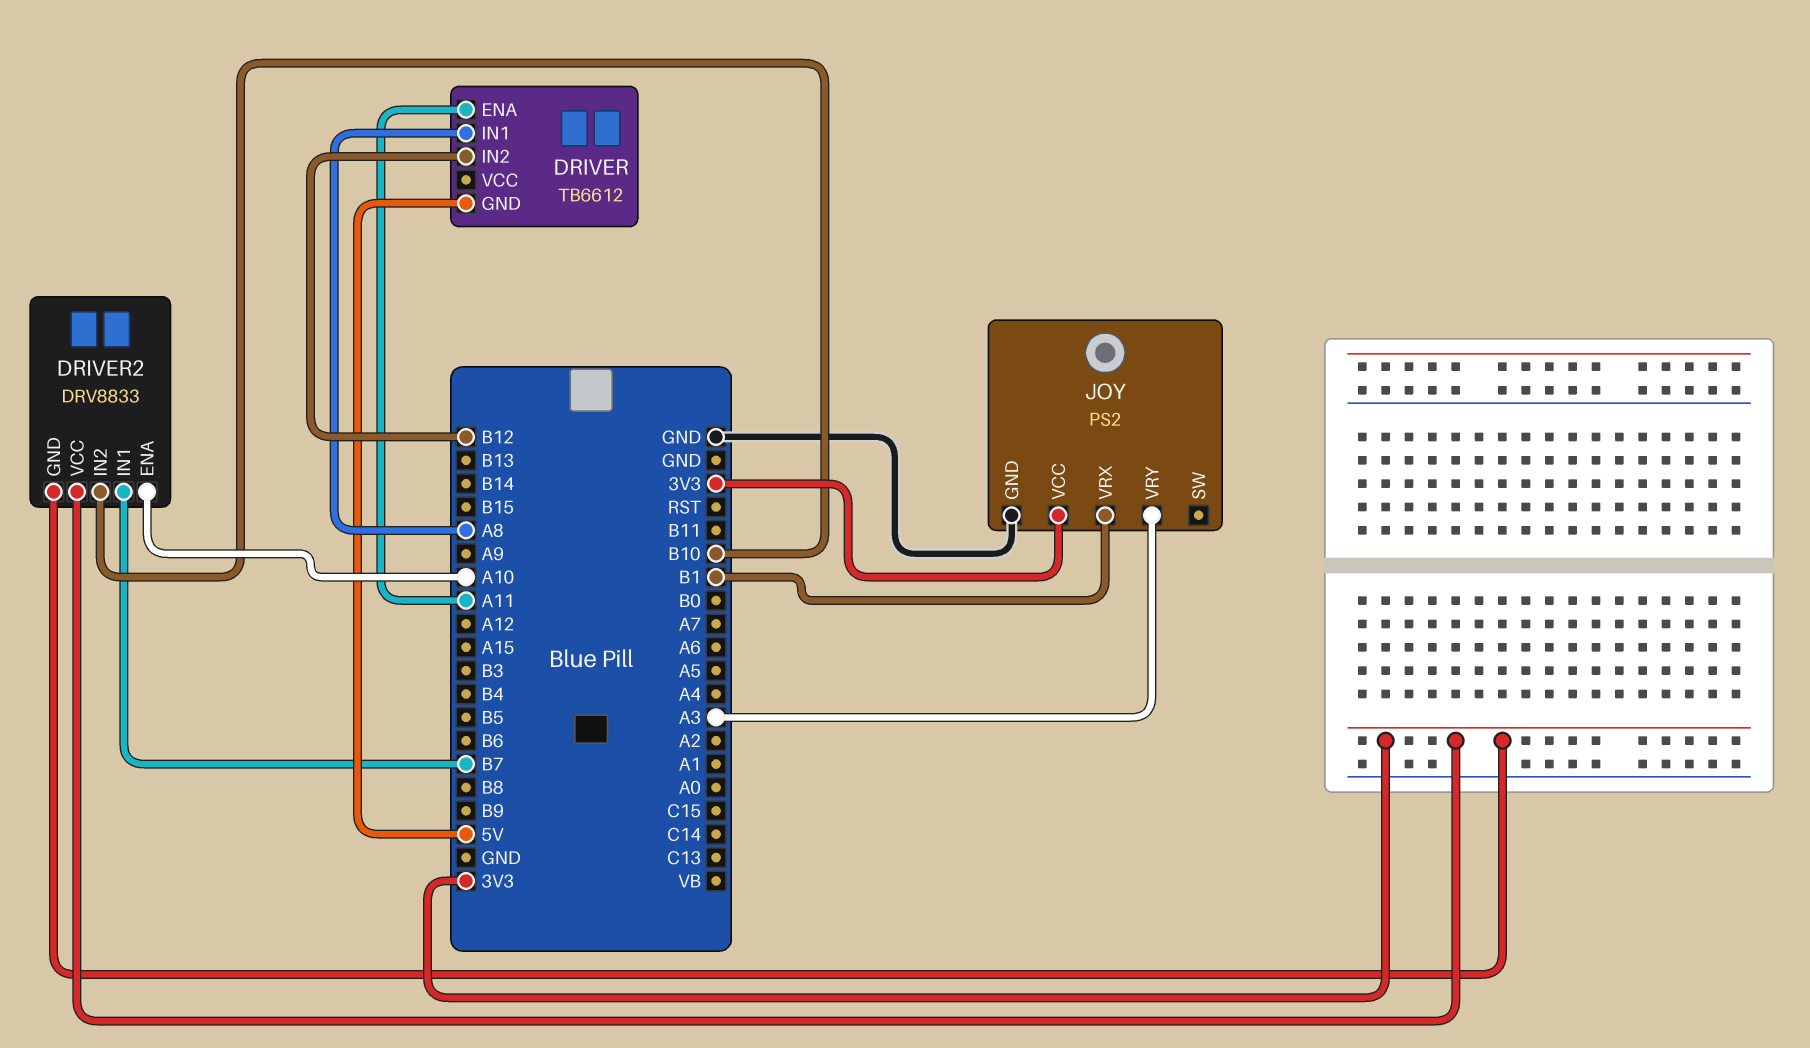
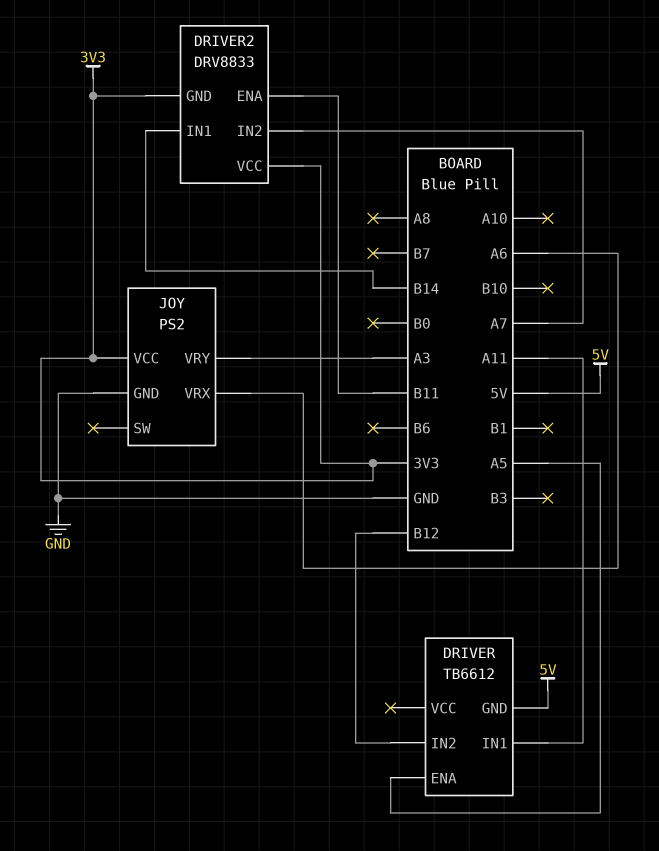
DRIVER pin ENA: A11 -> A5
DRIVER pin IN1: A8 -> A11
DRIVER2 pin ENA: A10 -> B11
DRIVER2 pin IN1: B7 -> B14
DRIVER2 pin IN2: B10 -> A7
JOY pin VRX: B1 -> A6

